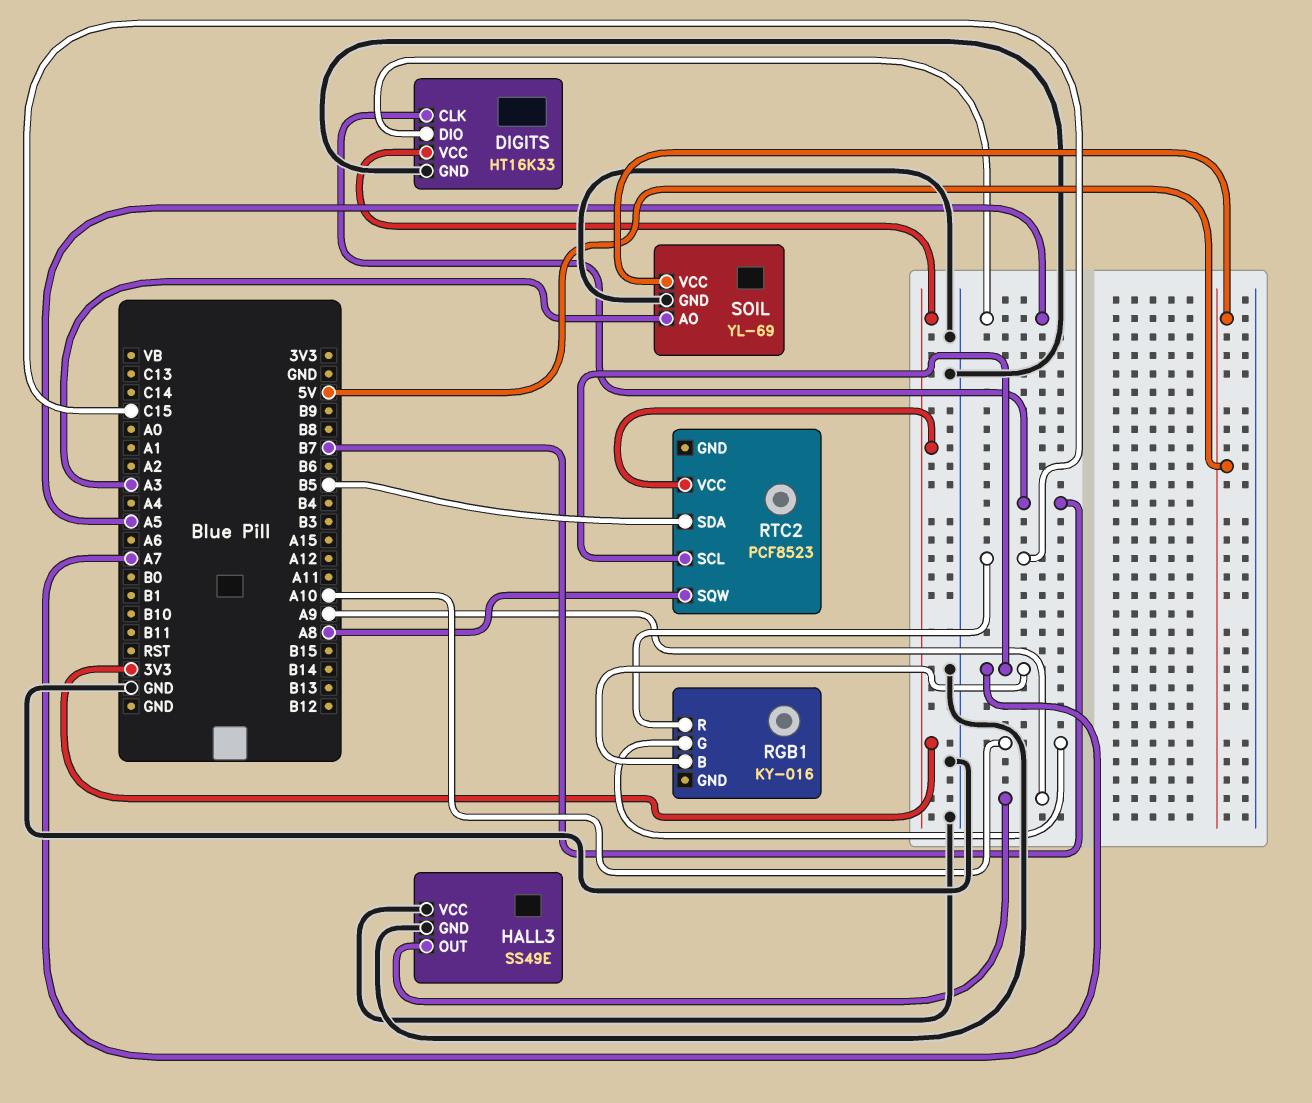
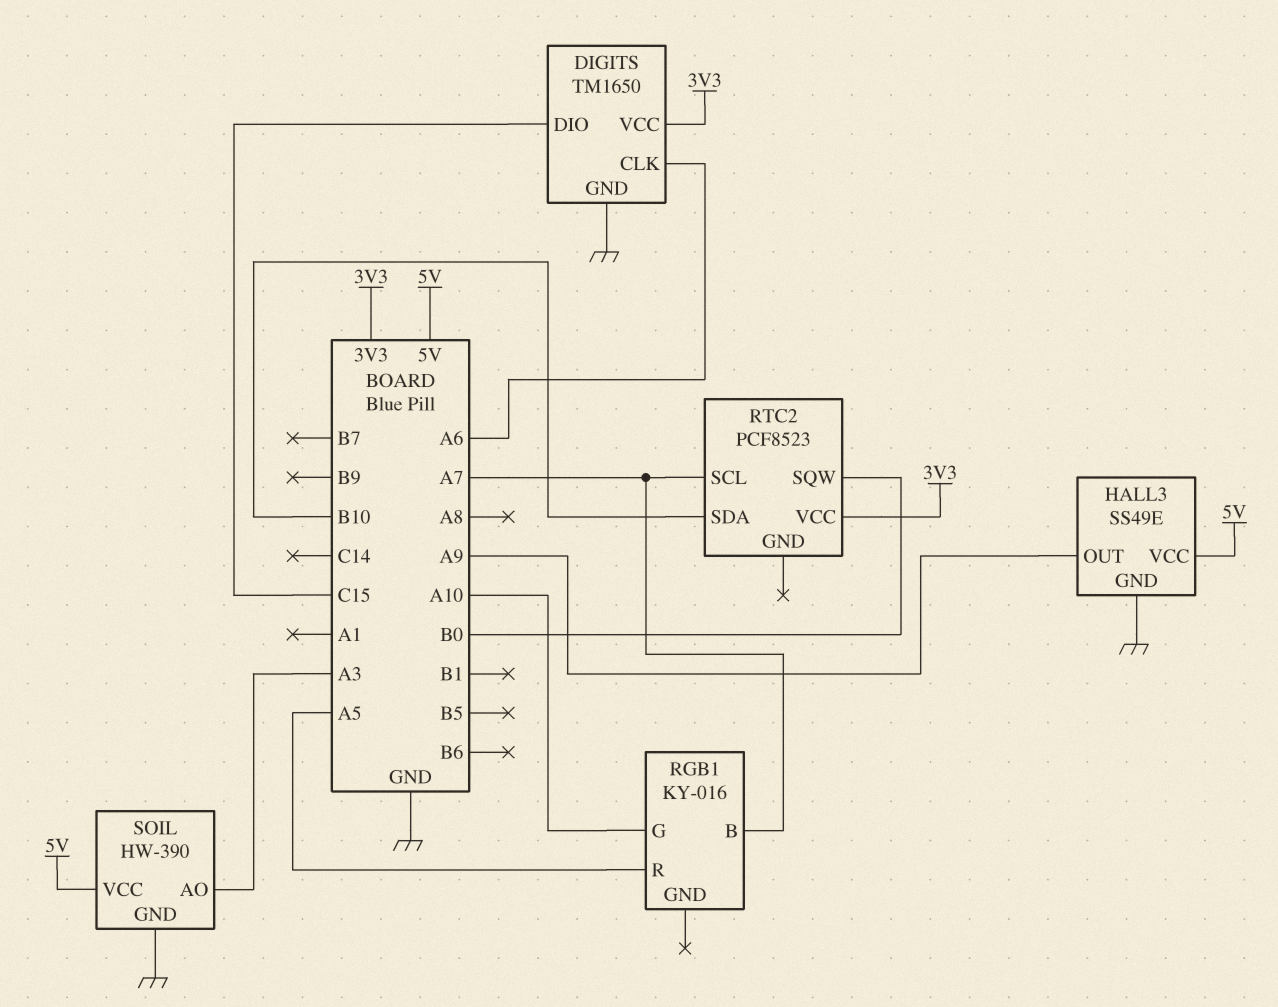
DIGITS: HT16K33 -> TM1650
DIGITS pin CLK: B7 -> A6
DIGITS pin DIO: A5 -> C15
HALL3 pin VCC: GND -> 5V
RGB1 pin R: C15 -> A5
RTC2 pin SDA: B5 -> B10
RTC2 pin SQW: A8 -> B0
SOIL: YL-69 -> HW-390

